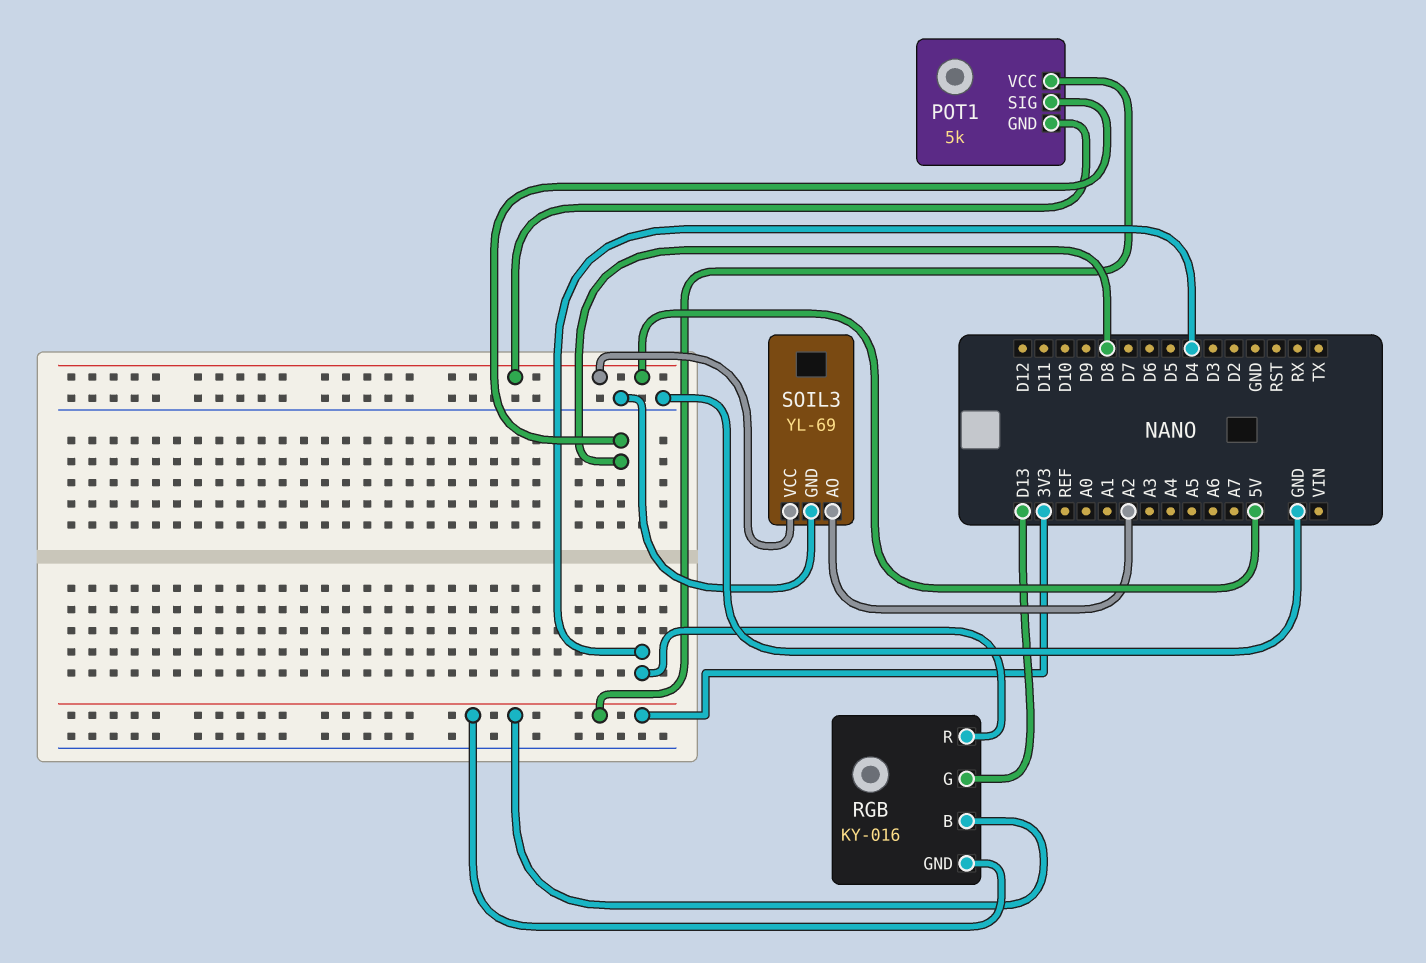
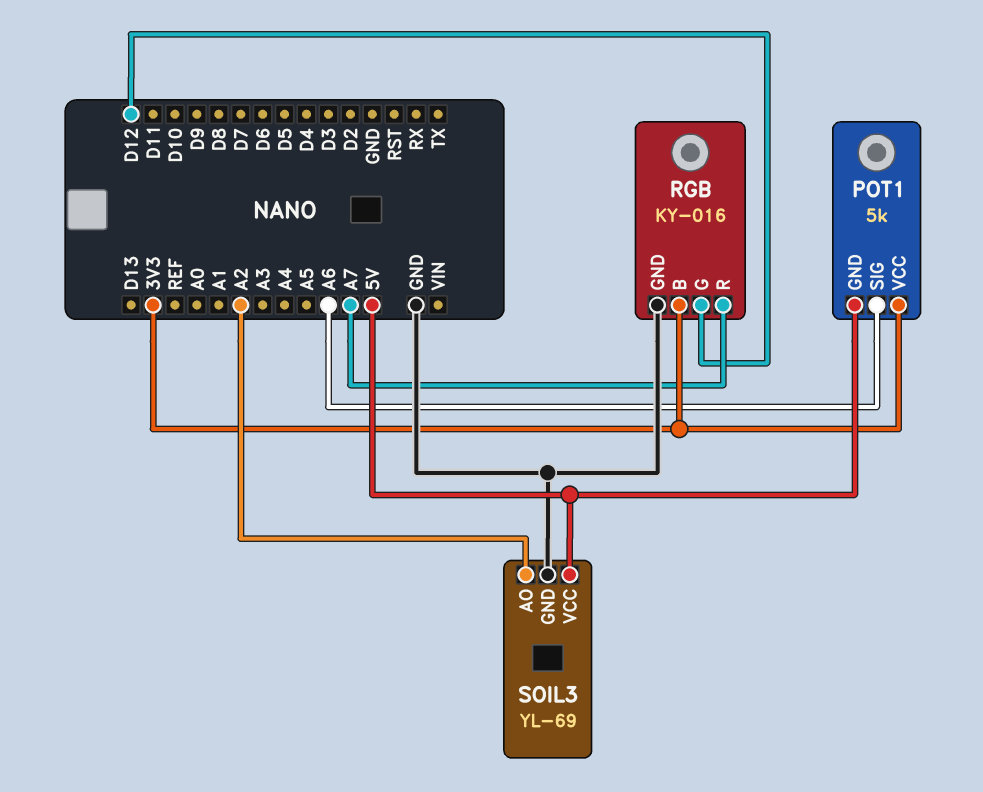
POT1 pin SIG: D8 -> A6
RGB pin G: D13 -> D12
RGB pin GND: 3V3 -> GND
RGB pin R: D4 -> A7

